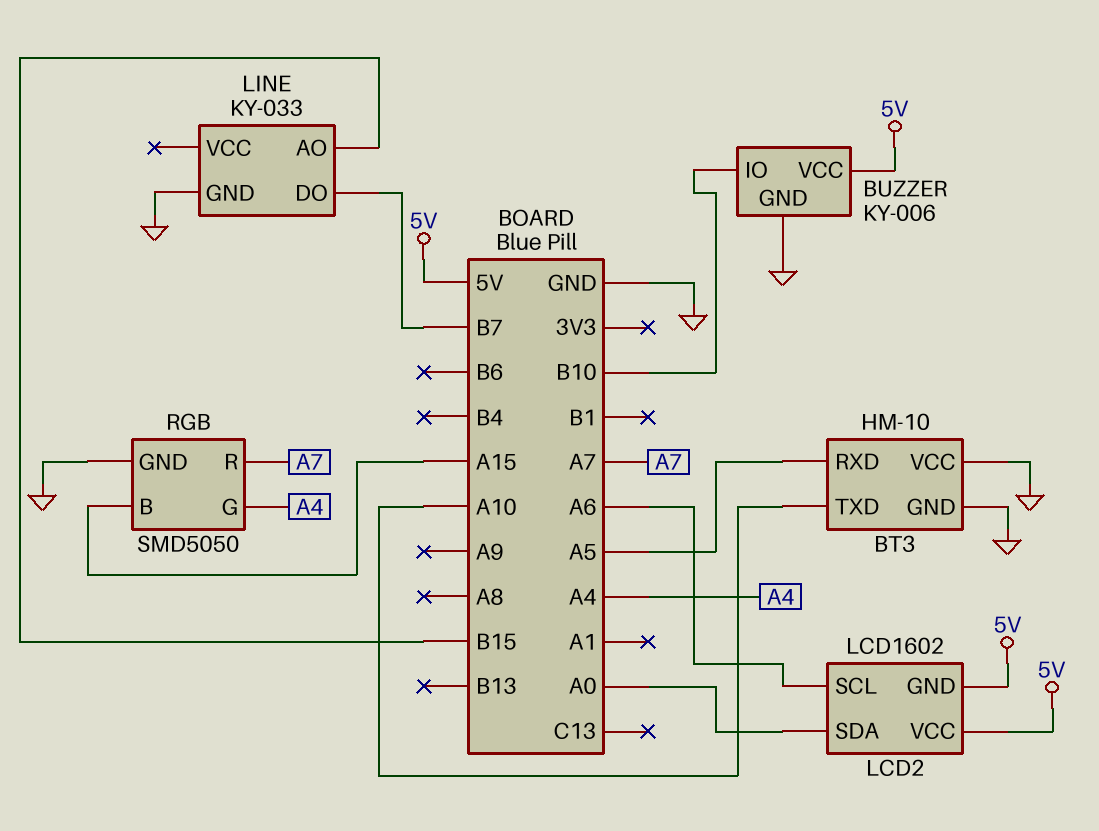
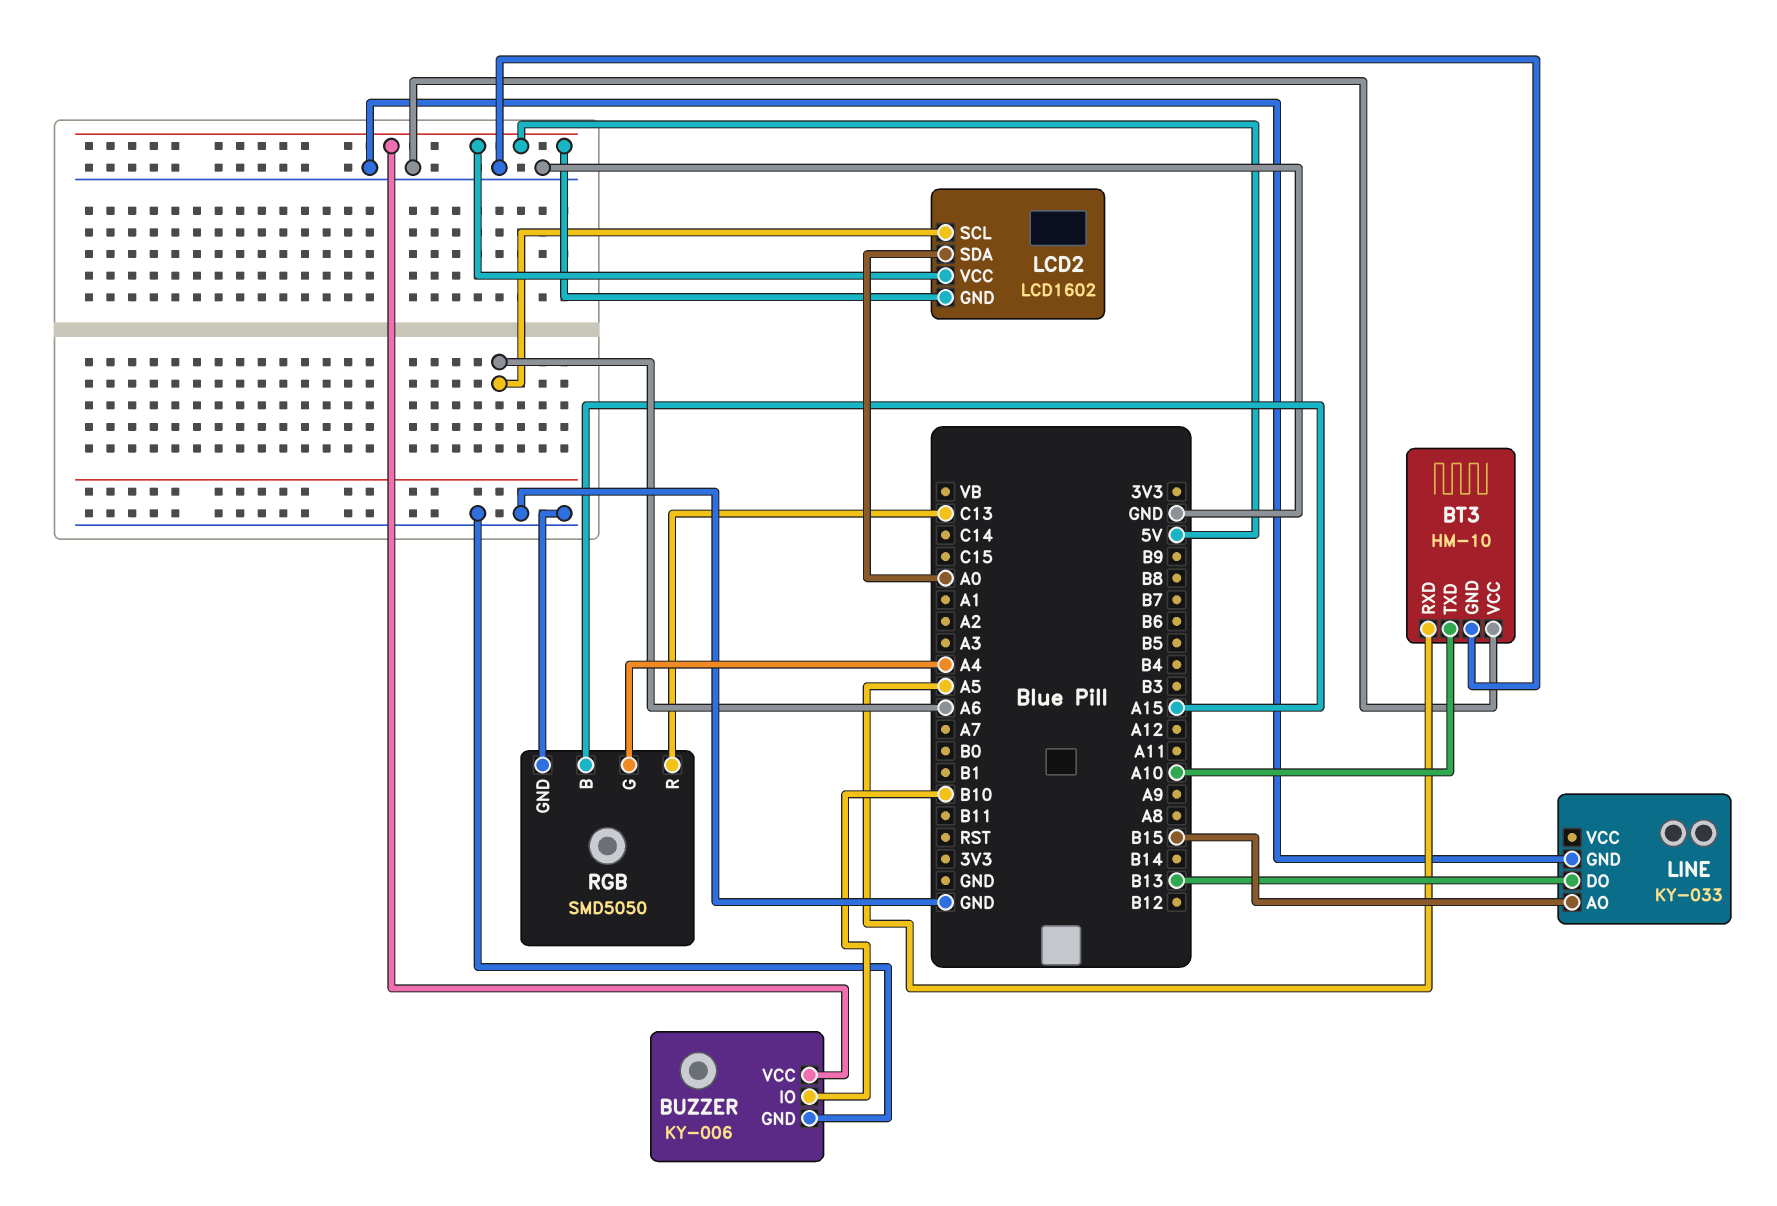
LINE pin DO: B7 -> B13
RGB pin R: A7 -> C13

